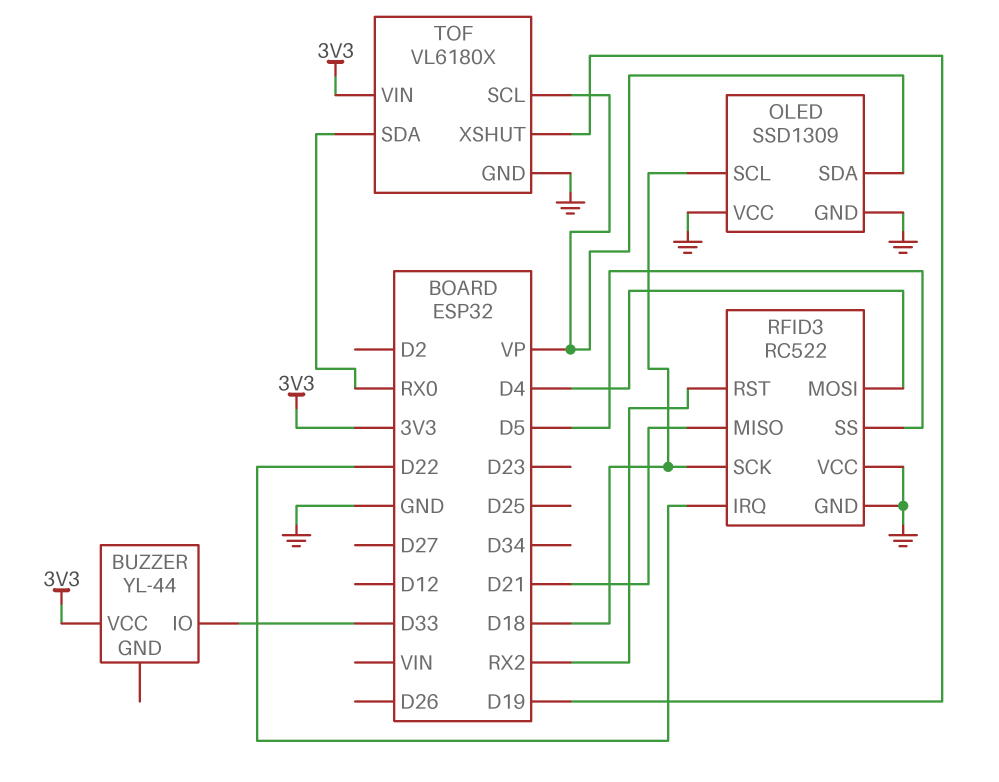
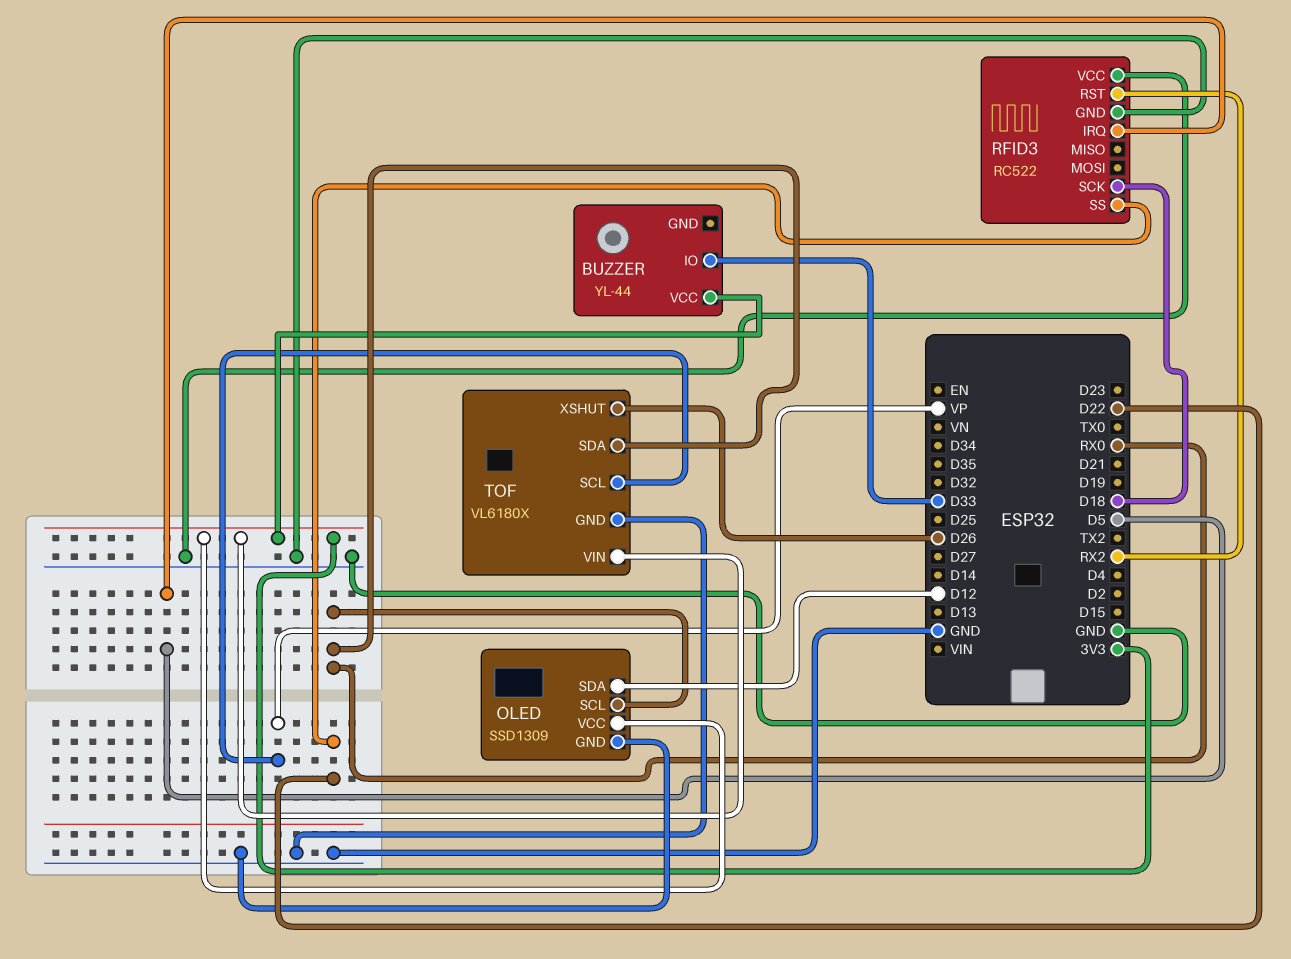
OLED pin SCL: D18 -> RX0
OLED pin SDA: VP -> D12
OLED pin VCC: GND -> 3V3
RFID3 pin IRQ: D22 -> D5
RFID3 pin MISO: D21 -> none
RFID3 pin MOSI: D4 -> none
RFID3 pin SS: D5 -> D22
TOF pin XSHUT: D19 -> D26

